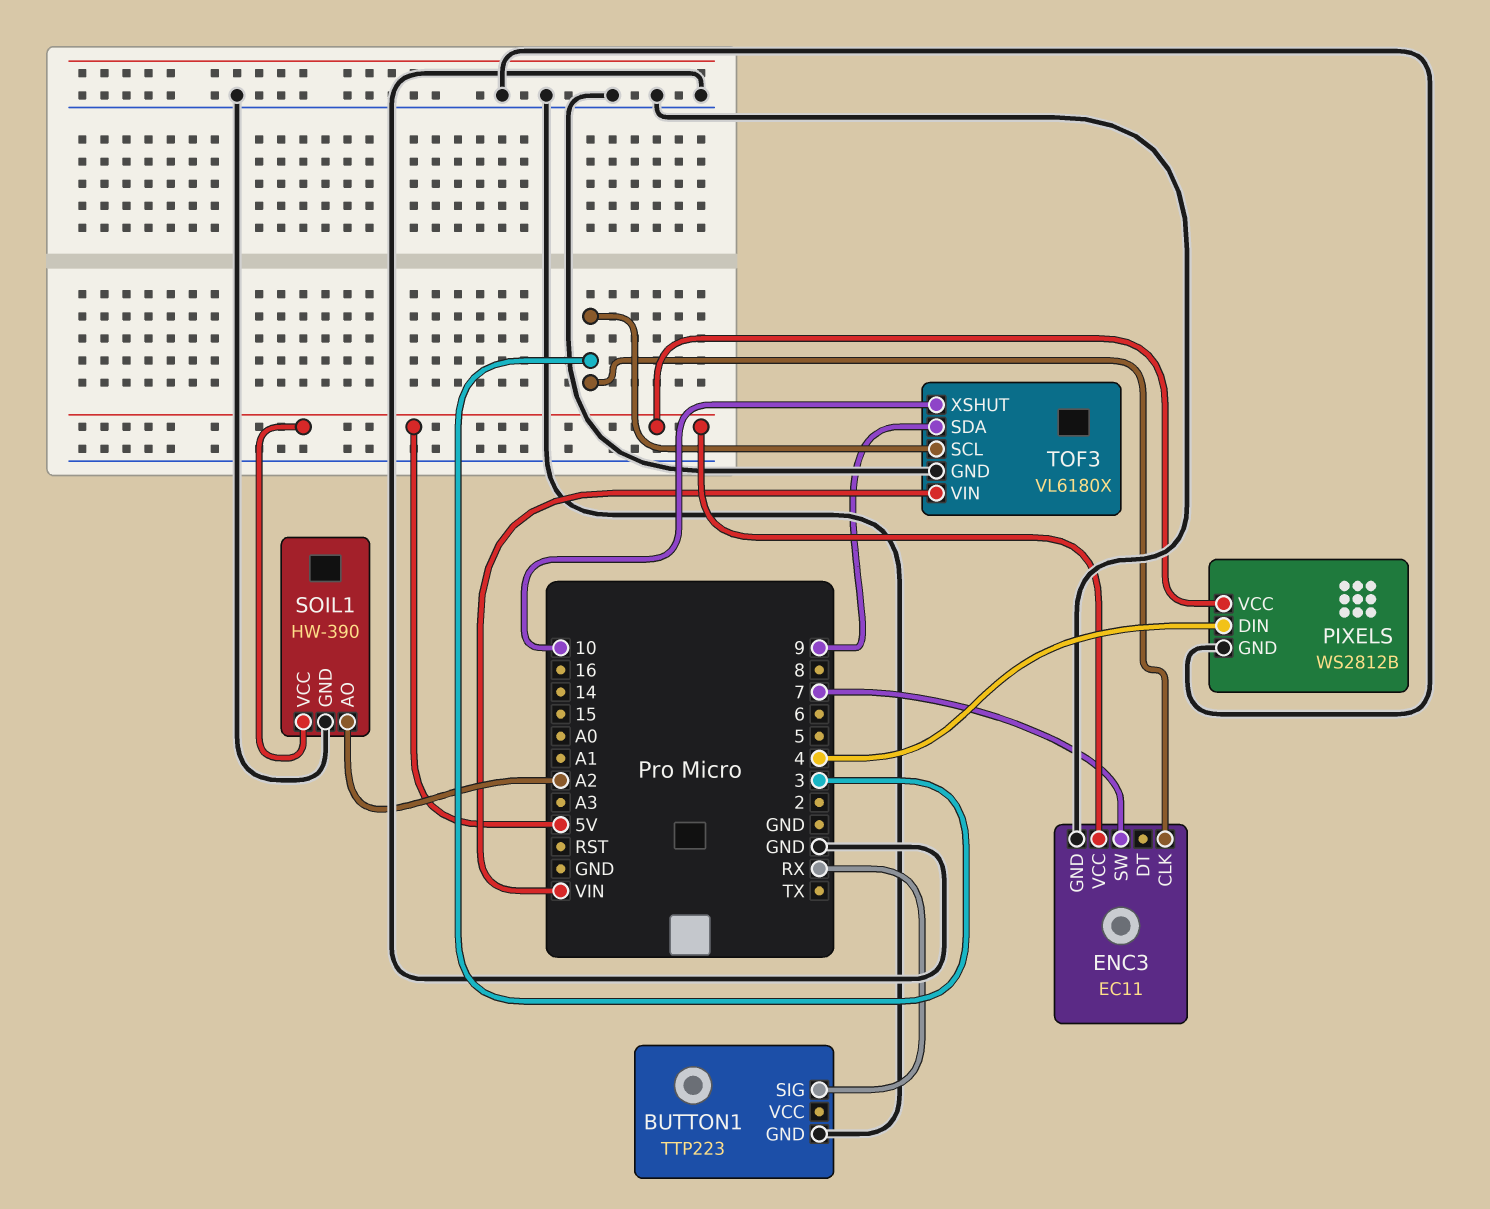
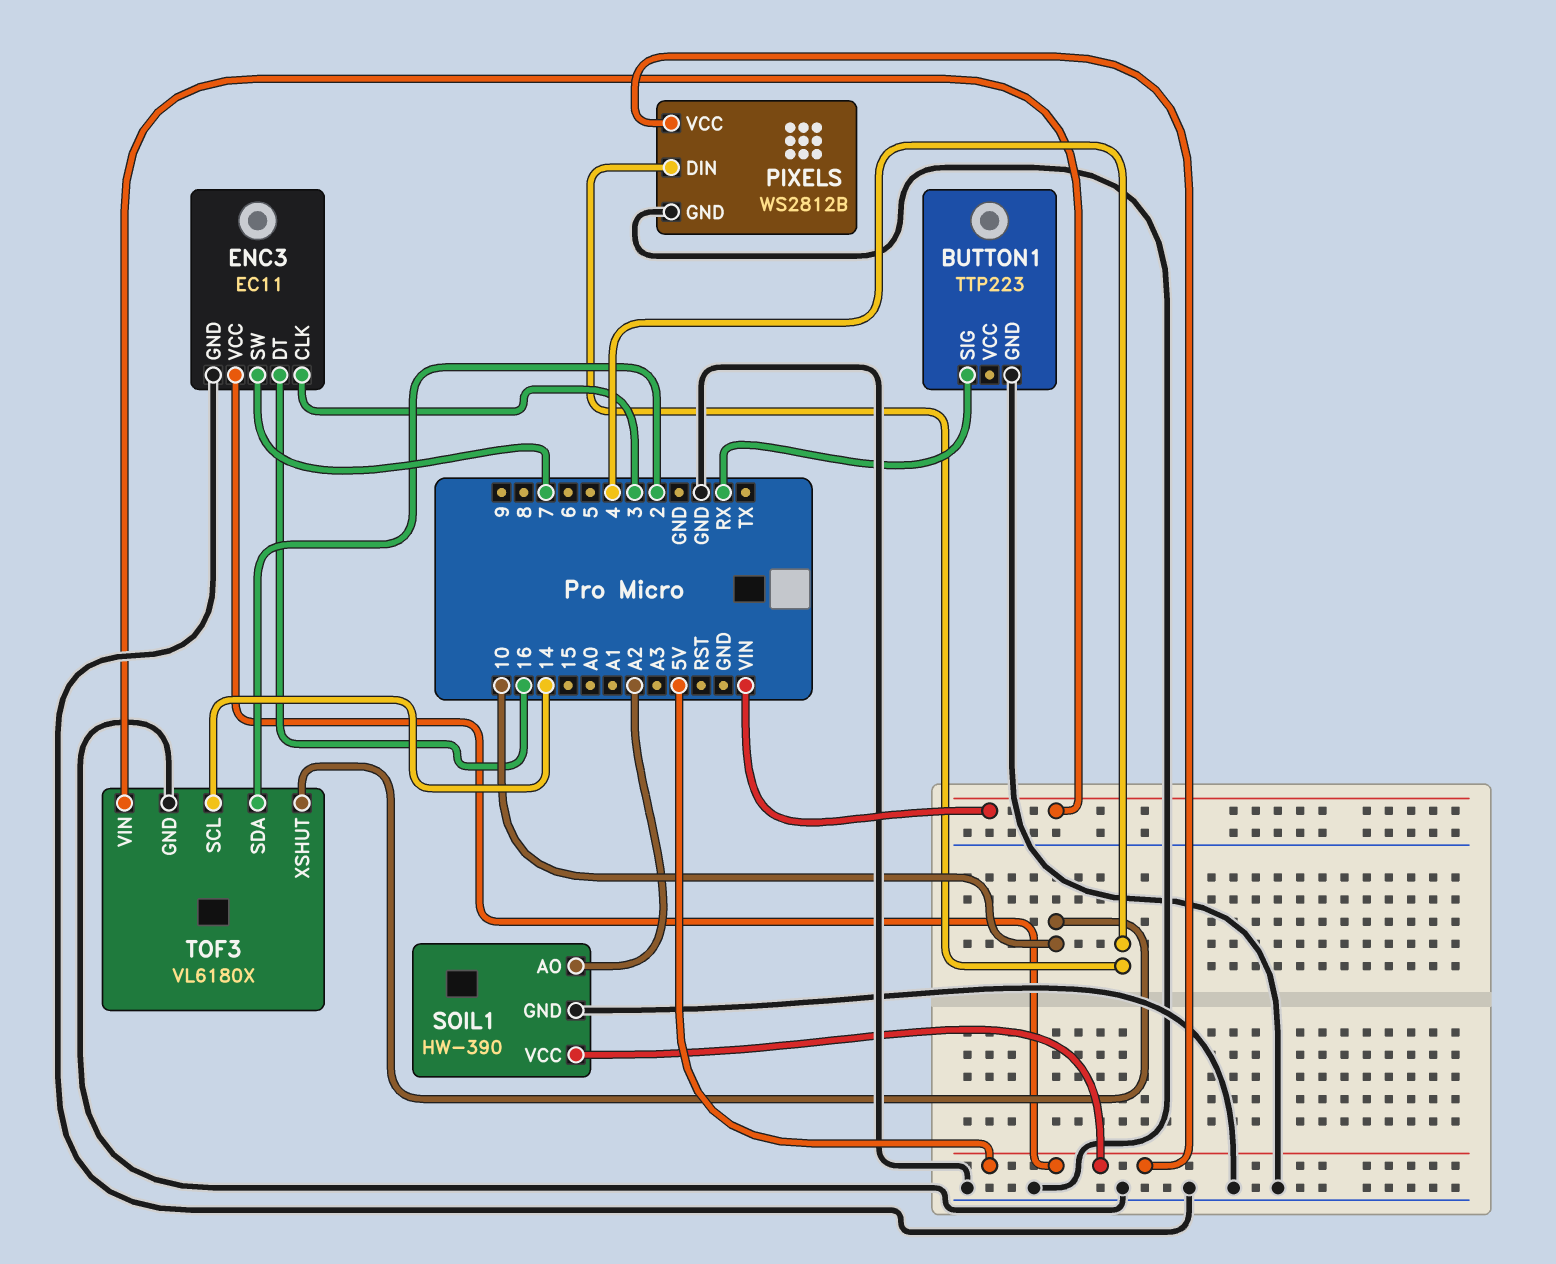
ENC3 pin DT: none -> 16
TOF3 pin SCL: 3 -> 14
TOF3 pin SDA: 9 -> 2

